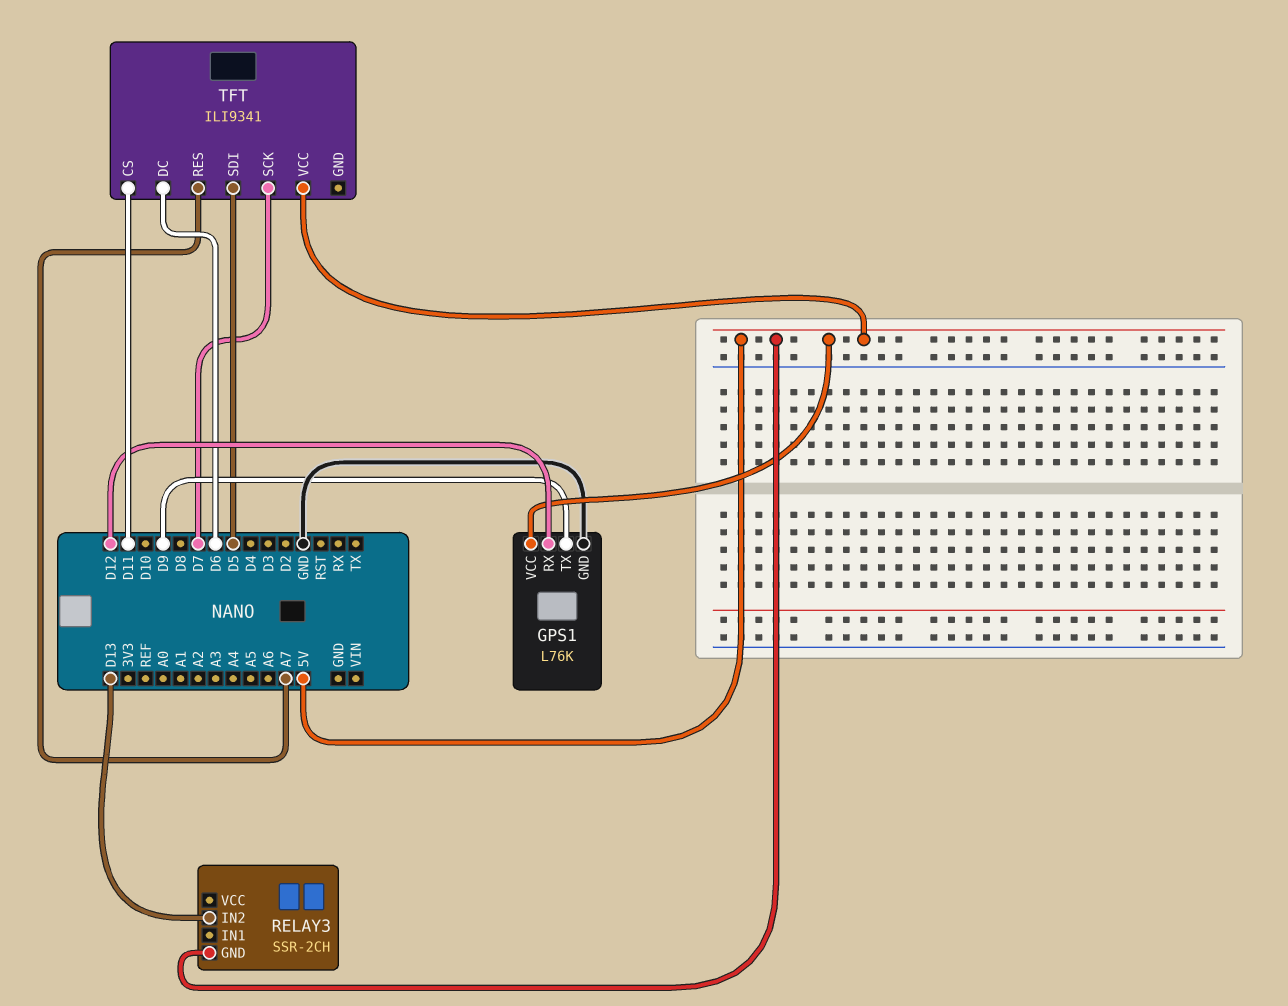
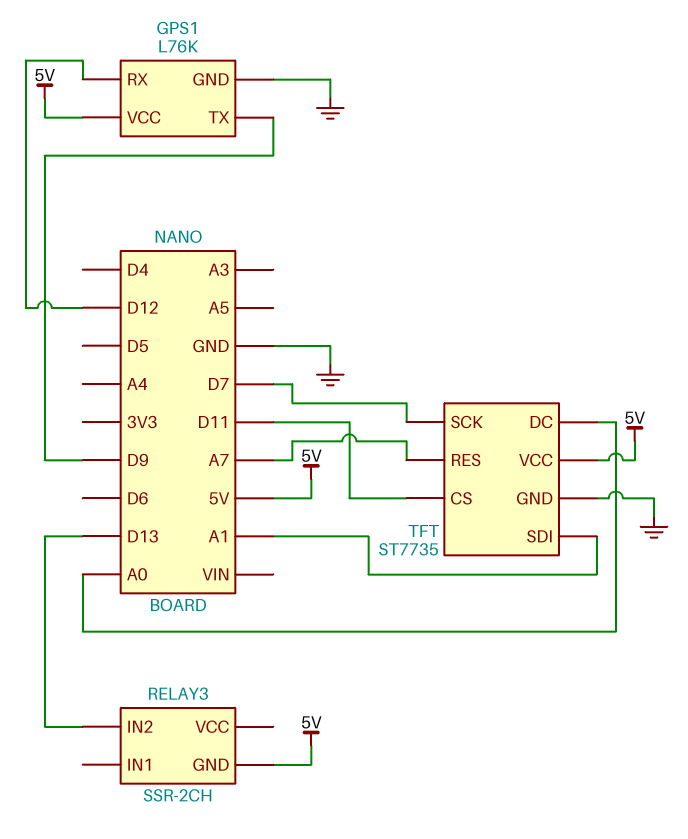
TFT: ILI9341 -> ST7735
TFT pin DC: D6 -> A0
TFT pin GND: none -> GND
TFT pin SDI: D5 -> A1

